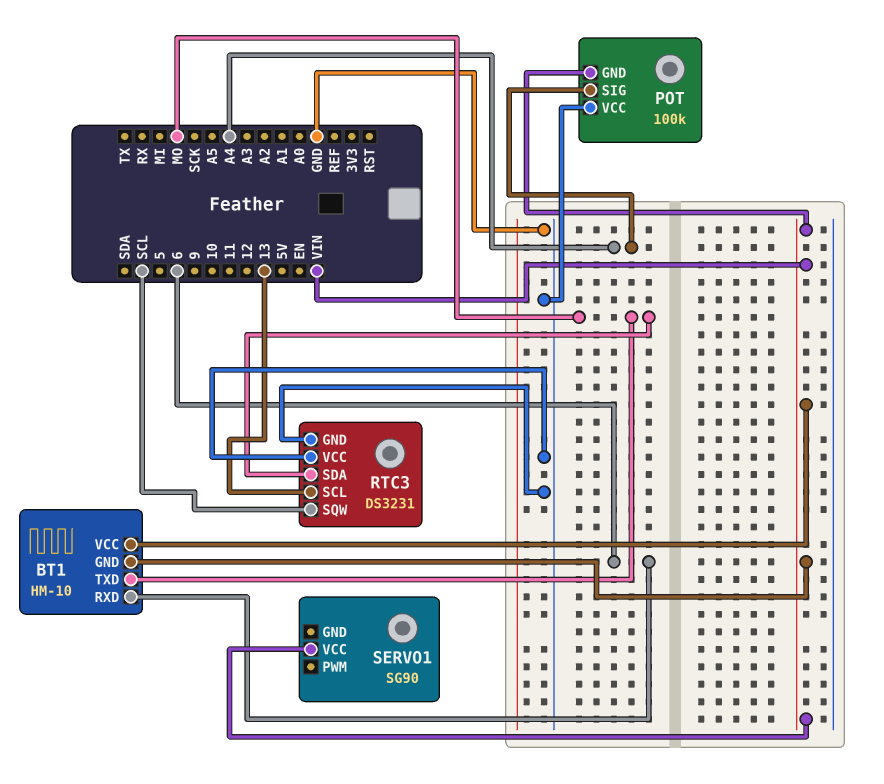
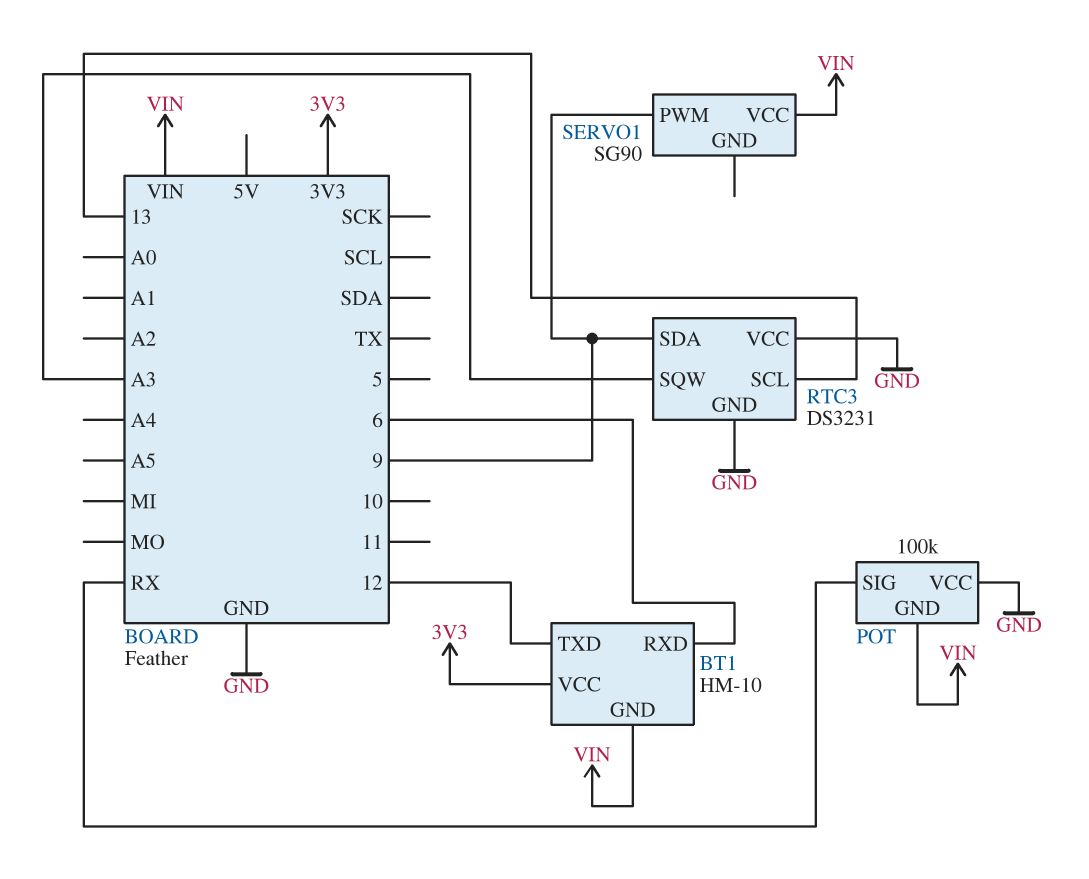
BT1 pin TXD: MO -> 12
BT1 pin VCC: VIN -> 3V3
POT pin SIG: A4 -> RX
RTC3 pin SDA: MO -> 9
RTC3 pin SQW: SCL -> A3
SERVO1 pin PWM: none -> 9

